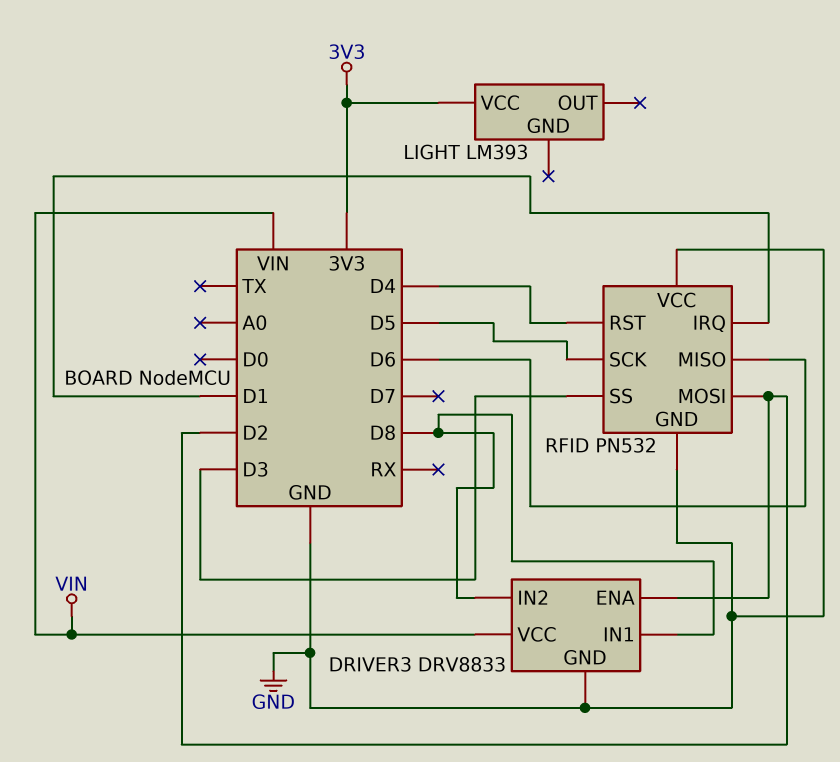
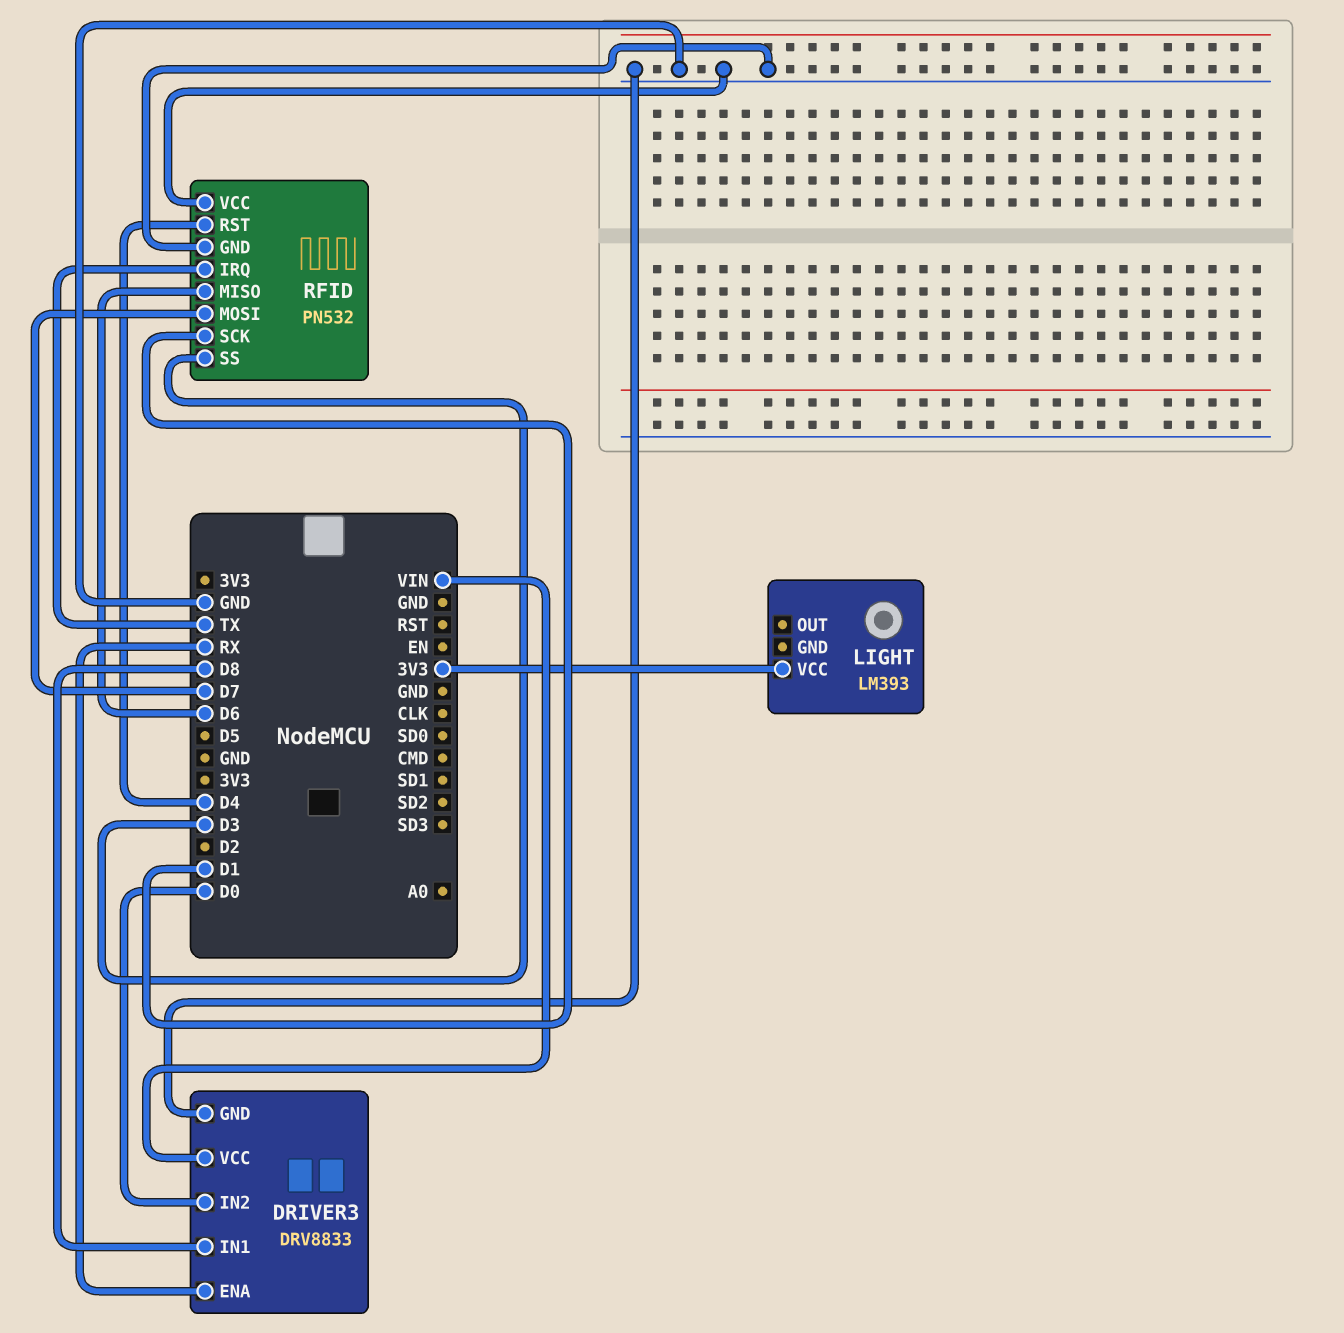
DRIVER3 pin ENA: D2 -> RX
DRIVER3 pin IN2: D8 -> D0
RFID pin IRQ: D1 -> TX
RFID pin MOSI: D2 -> D7
RFID pin SCK: D5 -> D1

